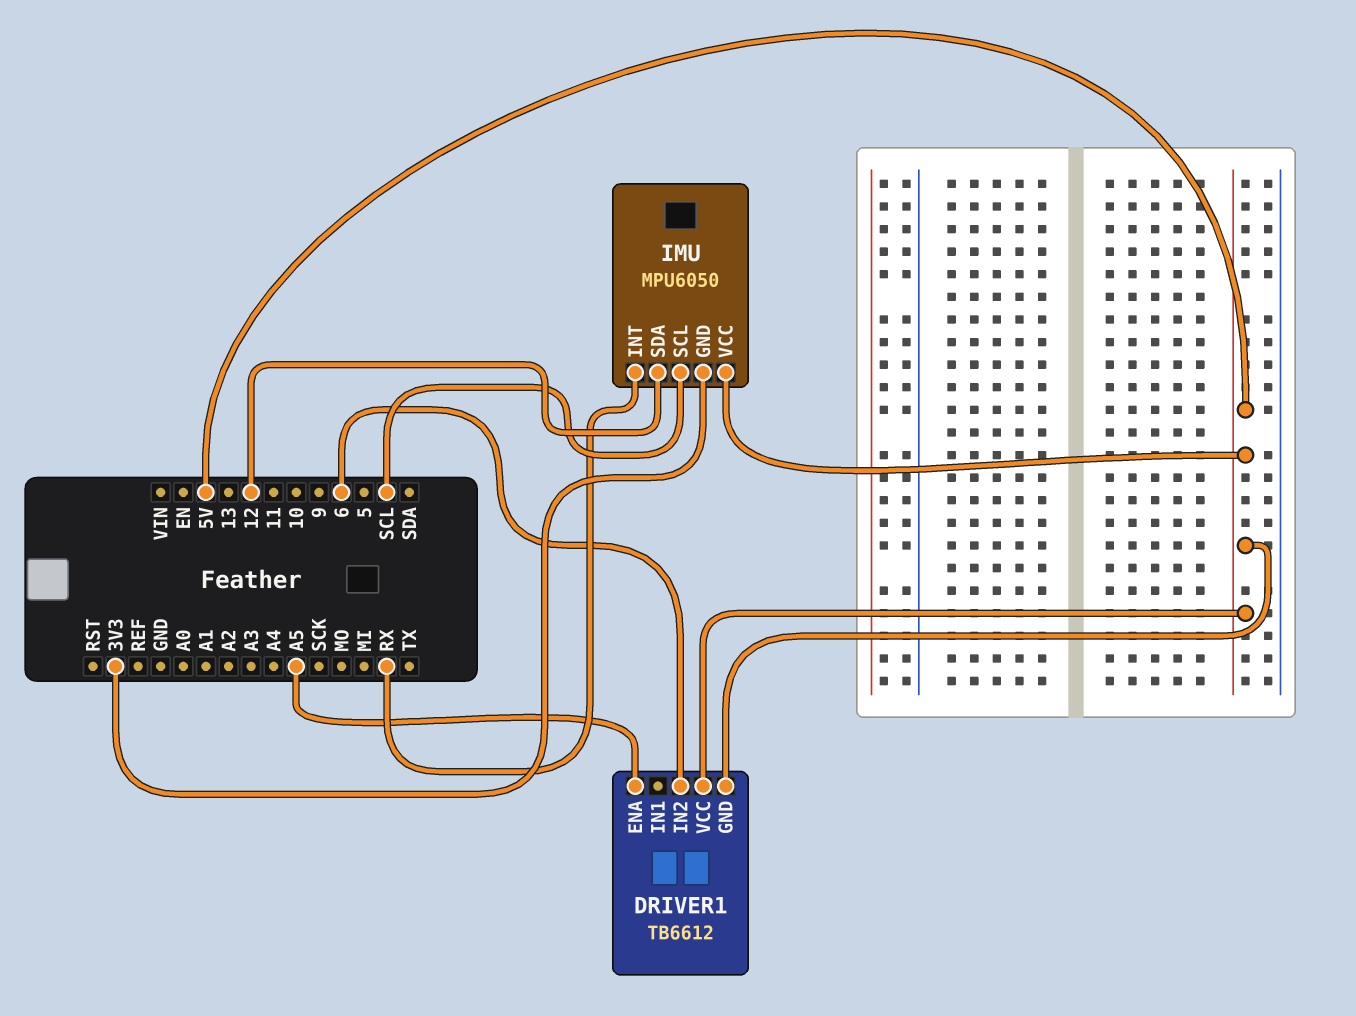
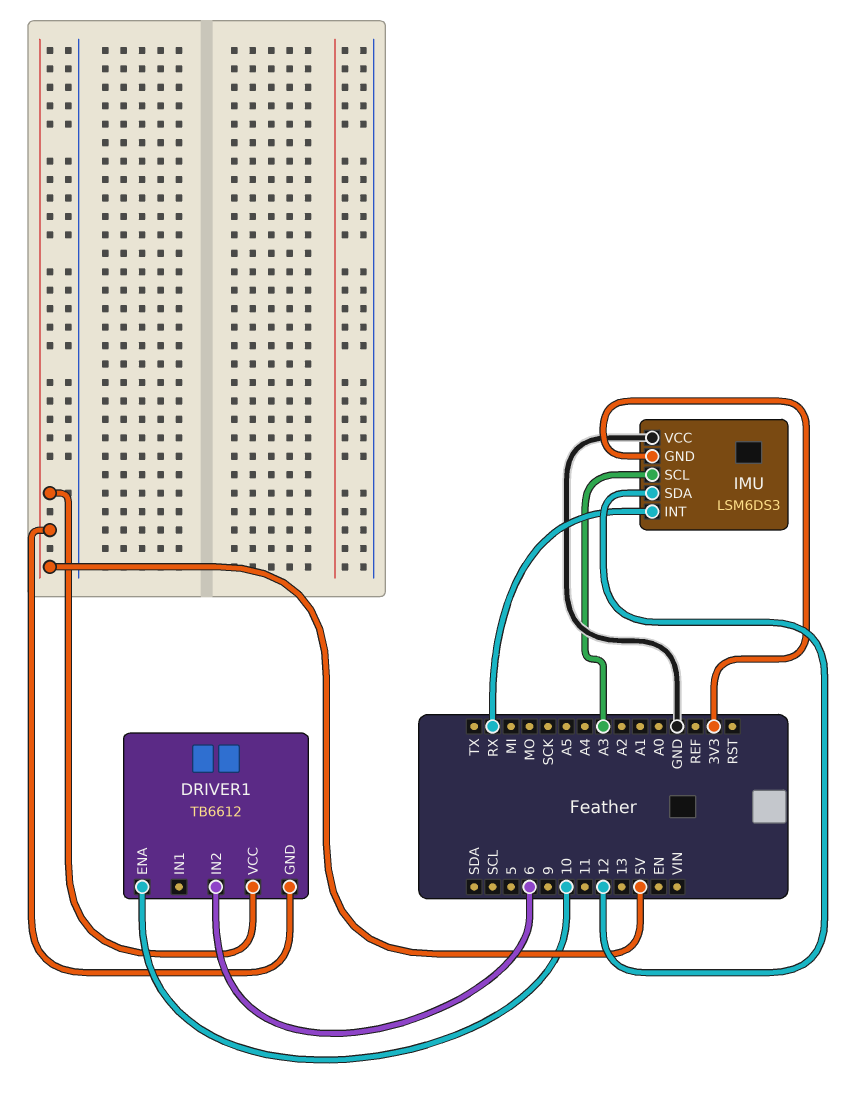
DRIVER1 pin ENA: A5 -> 10
IMU: MPU6050 -> LSM6DS3
IMU pin SCL: SCL -> A3
IMU pin VCC: 5V -> GND

